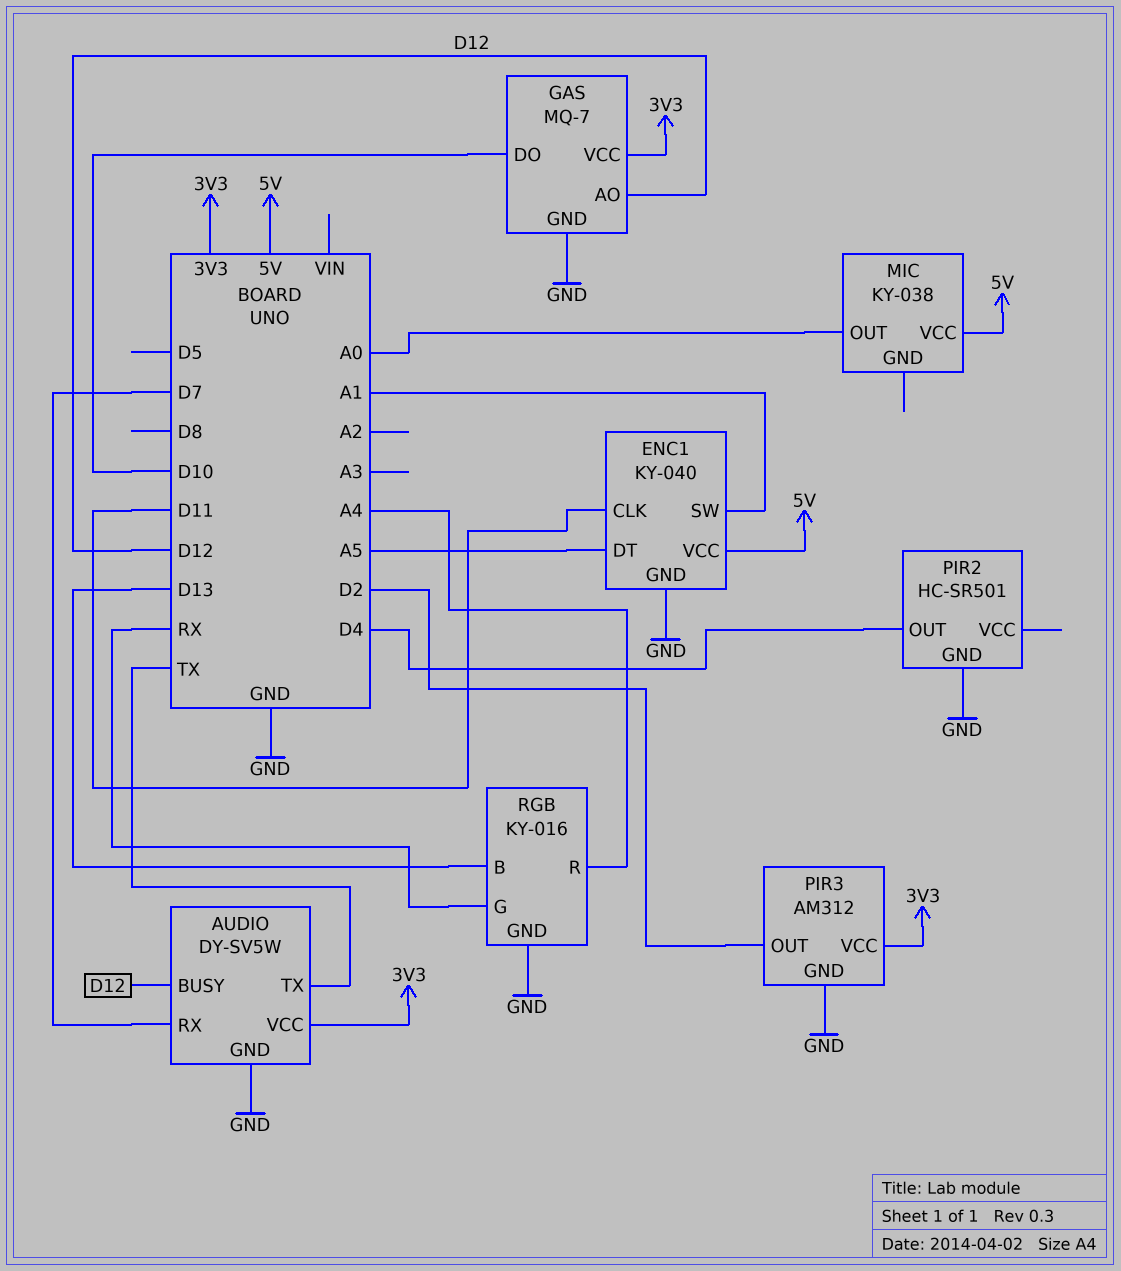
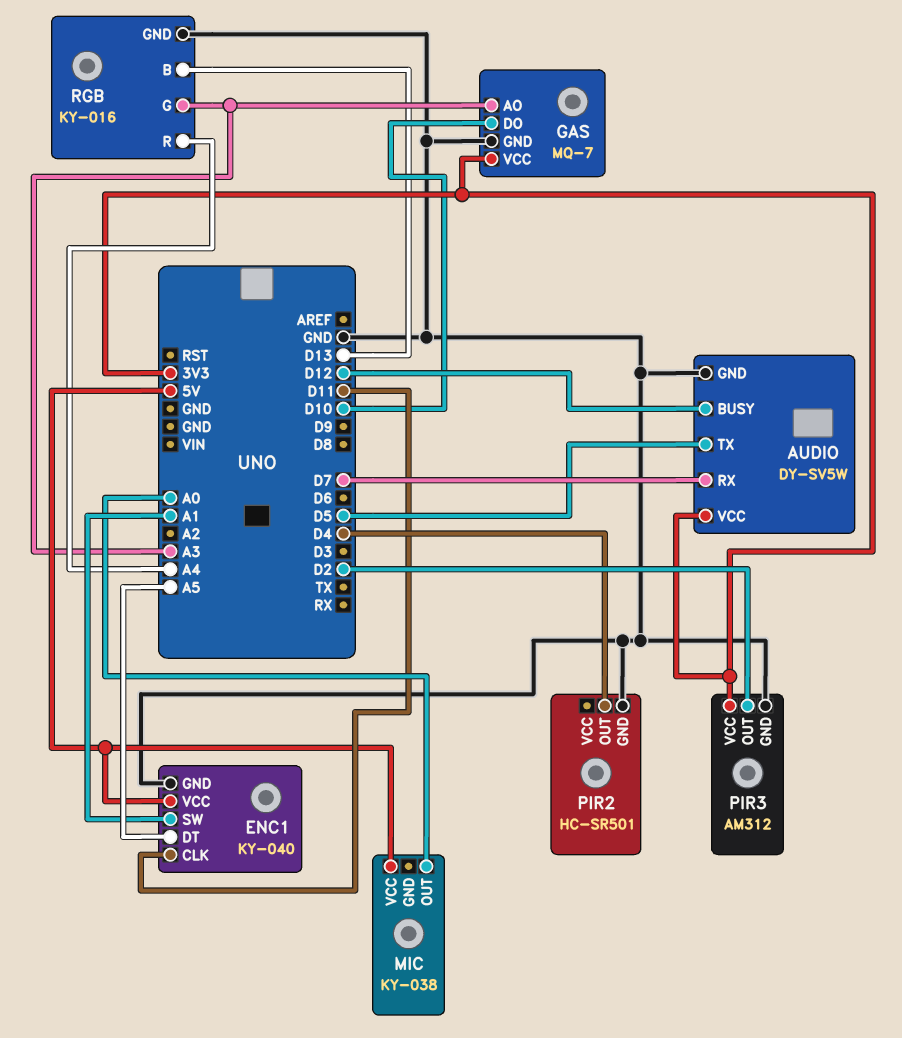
AUDIO pin TX: TX -> D5
GAS pin AO: D12 -> A3
RGB pin G: RX -> A3

